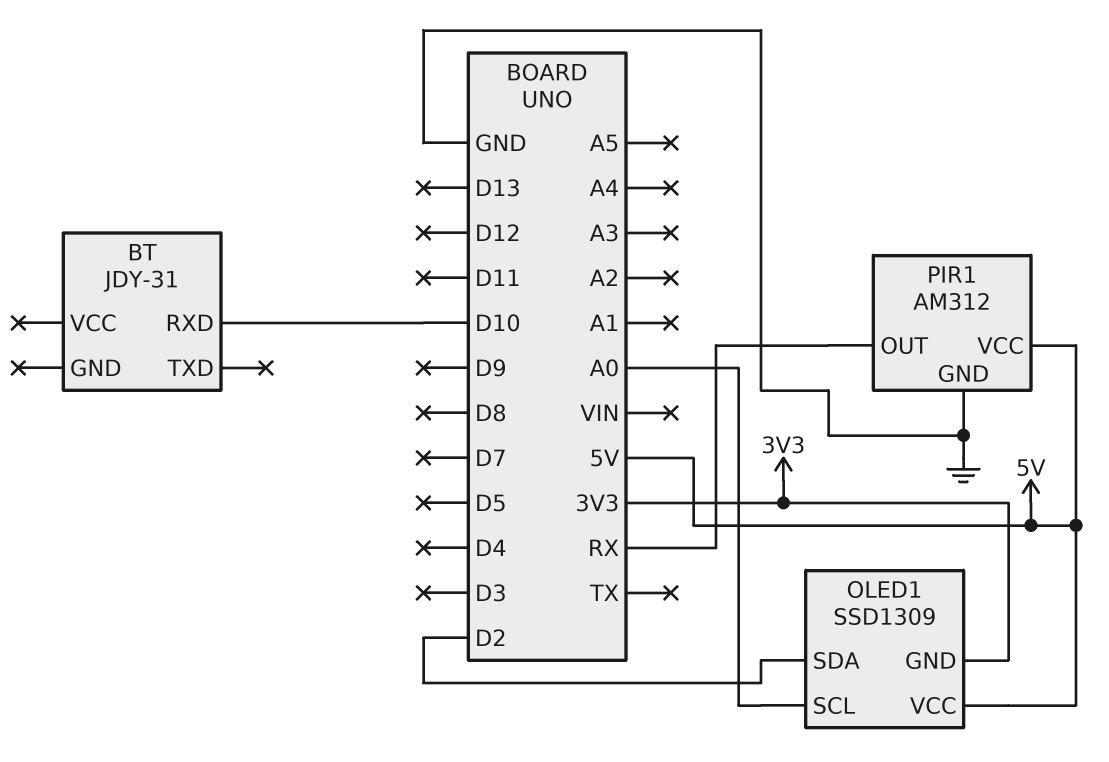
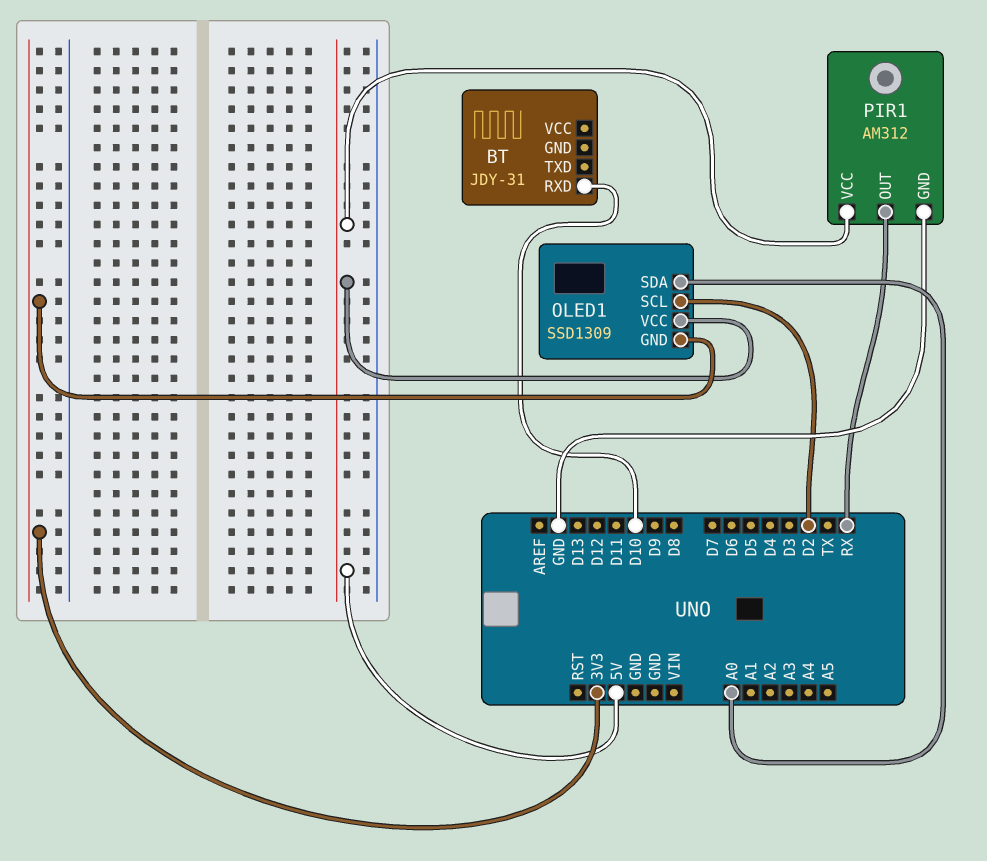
OLED1 pin SCL: A0 -> D2
OLED1 pin SDA: D2 -> A0

